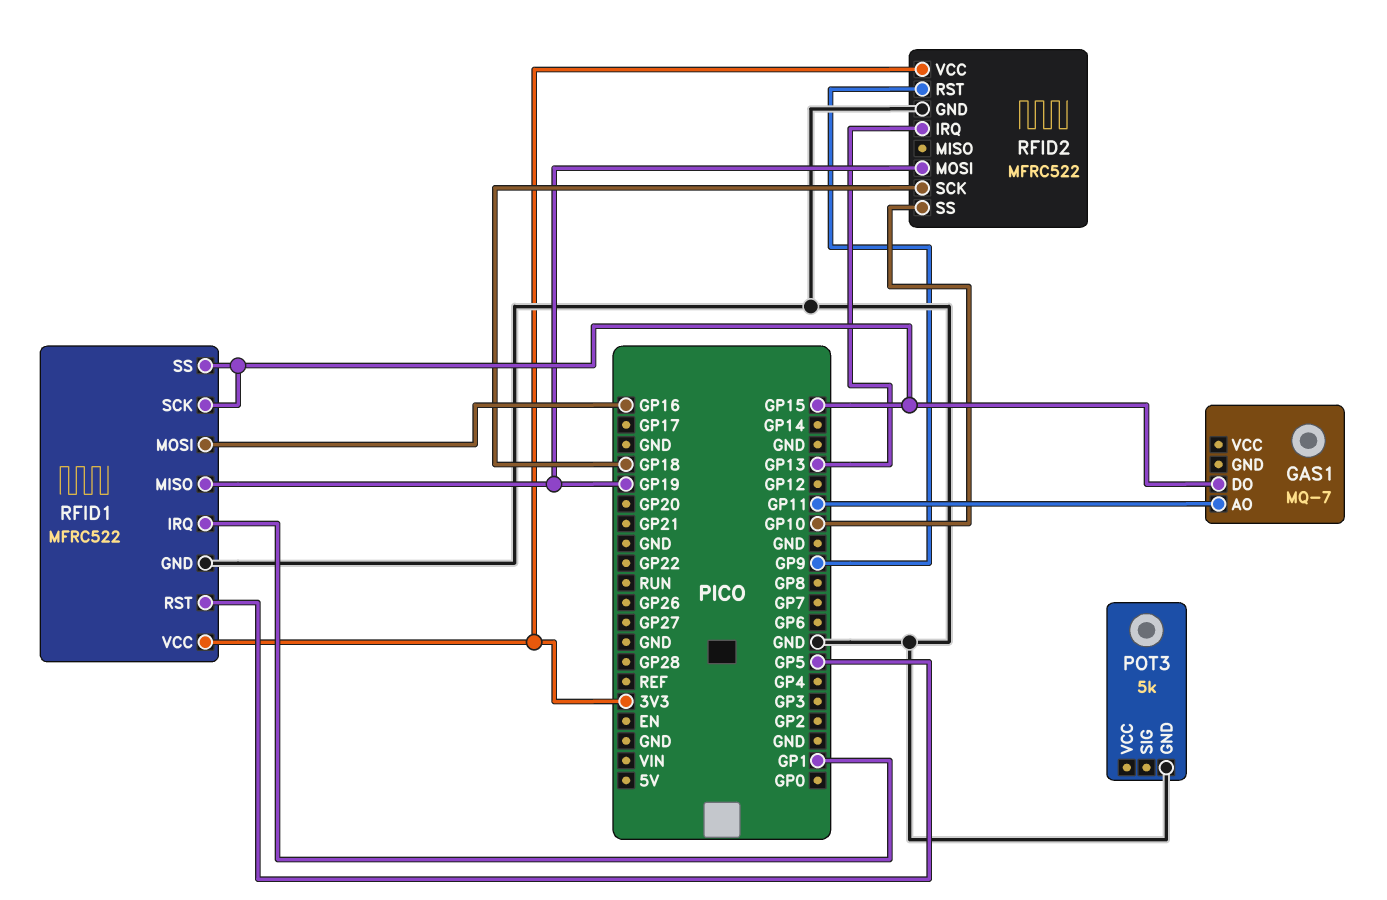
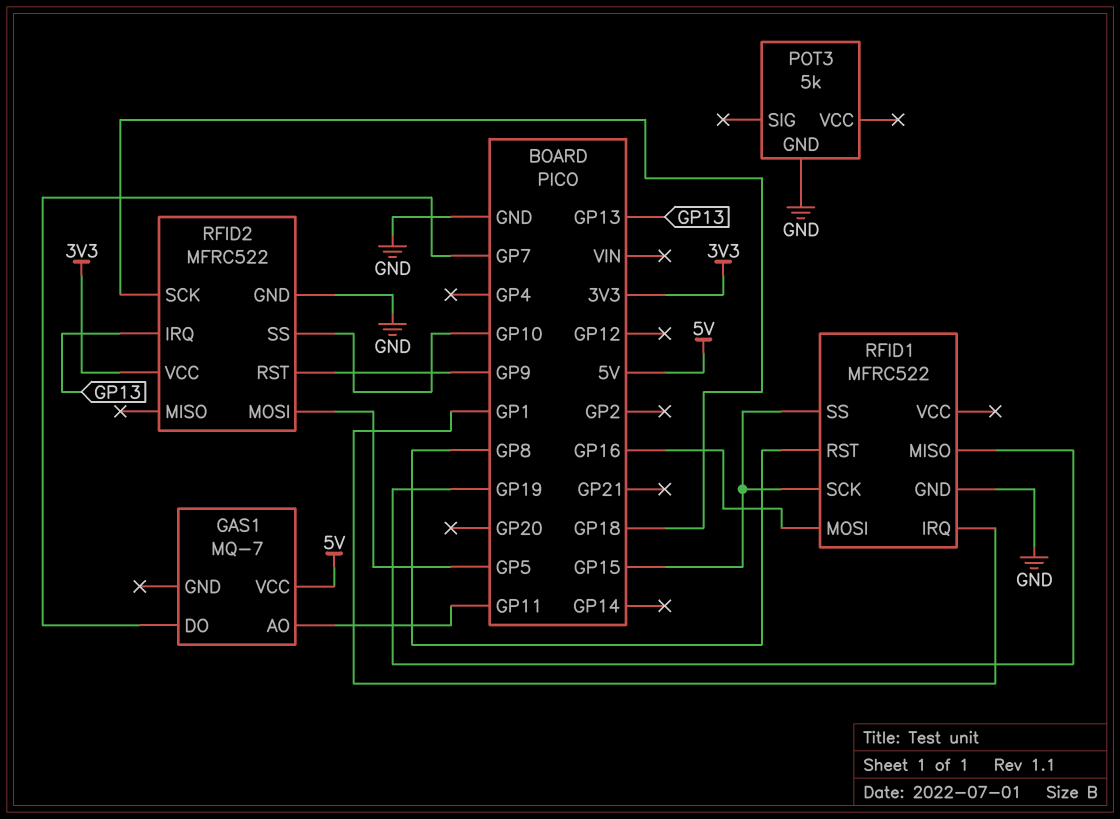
GAS1 pin DO: GP15 -> GP7
GAS1 pin VCC: none -> 5V
RFID1 pin RST: GP5 -> GP8
RFID1 pin VCC: 3V3 -> none
RFID2 pin MOSI: GP19 -> GP5

